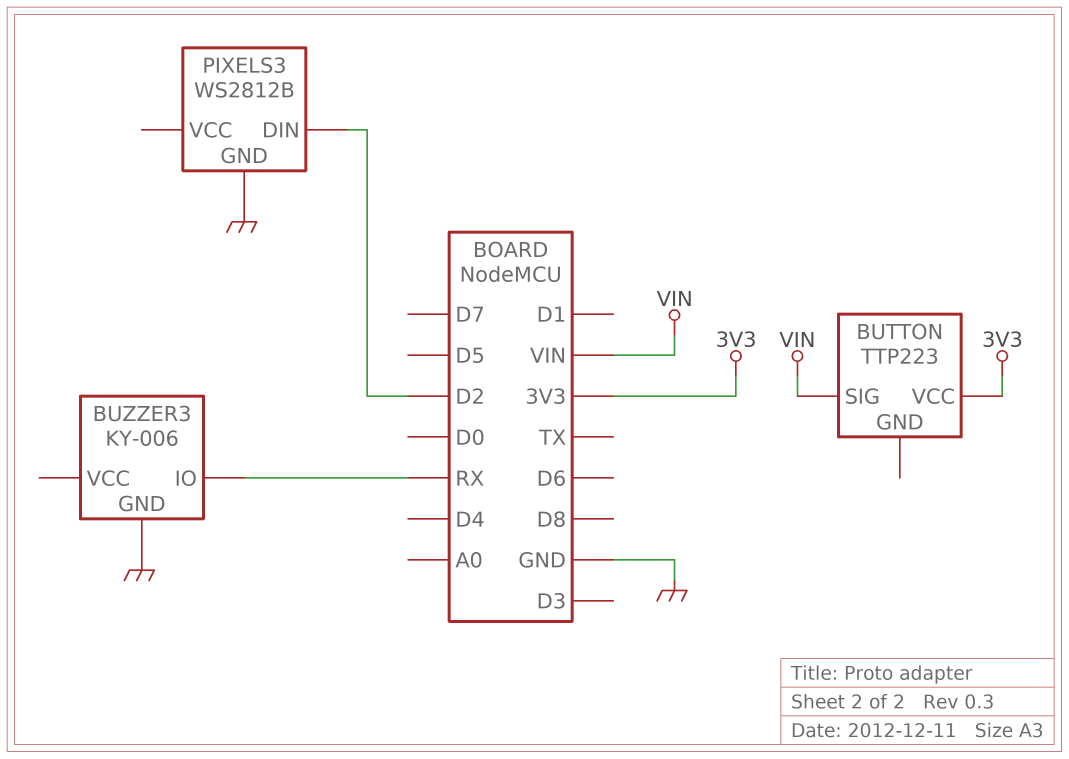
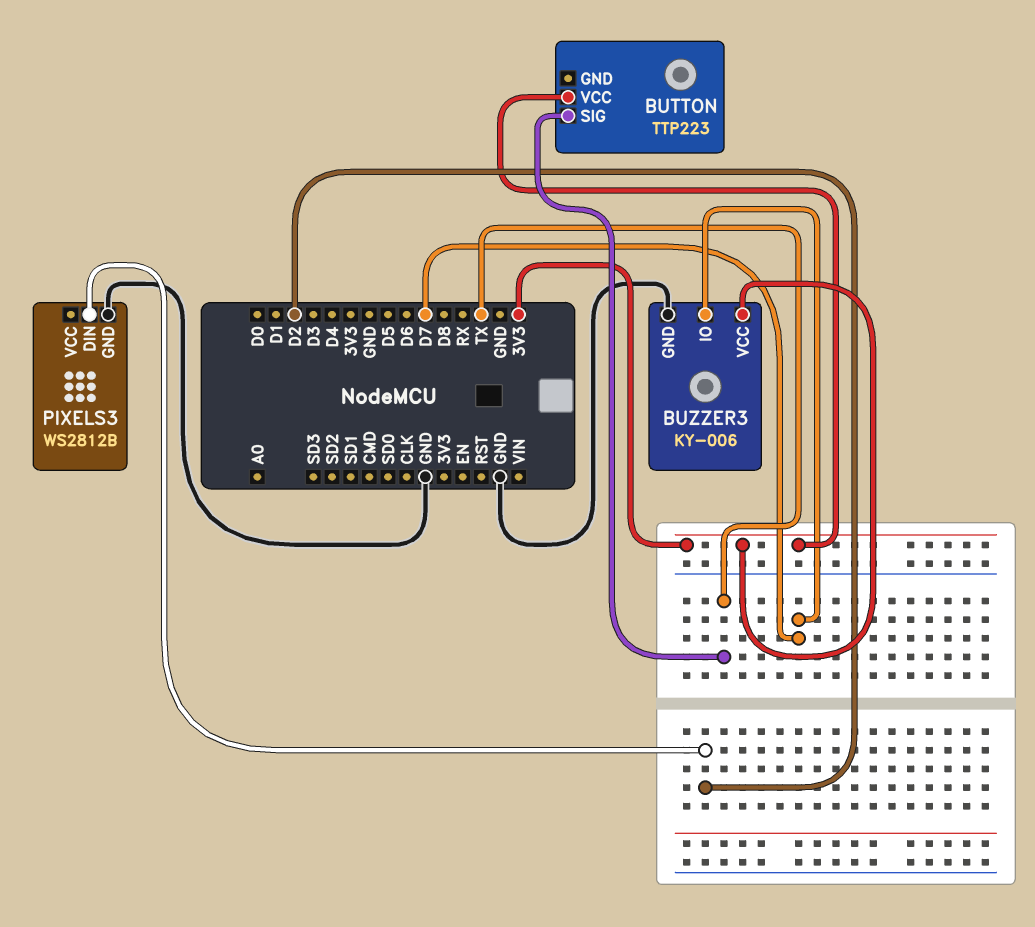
BUTTON pin SIG: VIN -> TX
BUZZER3 pin IO: RX -> D7
BUZZER3 pin VCC: none -> 3V3

